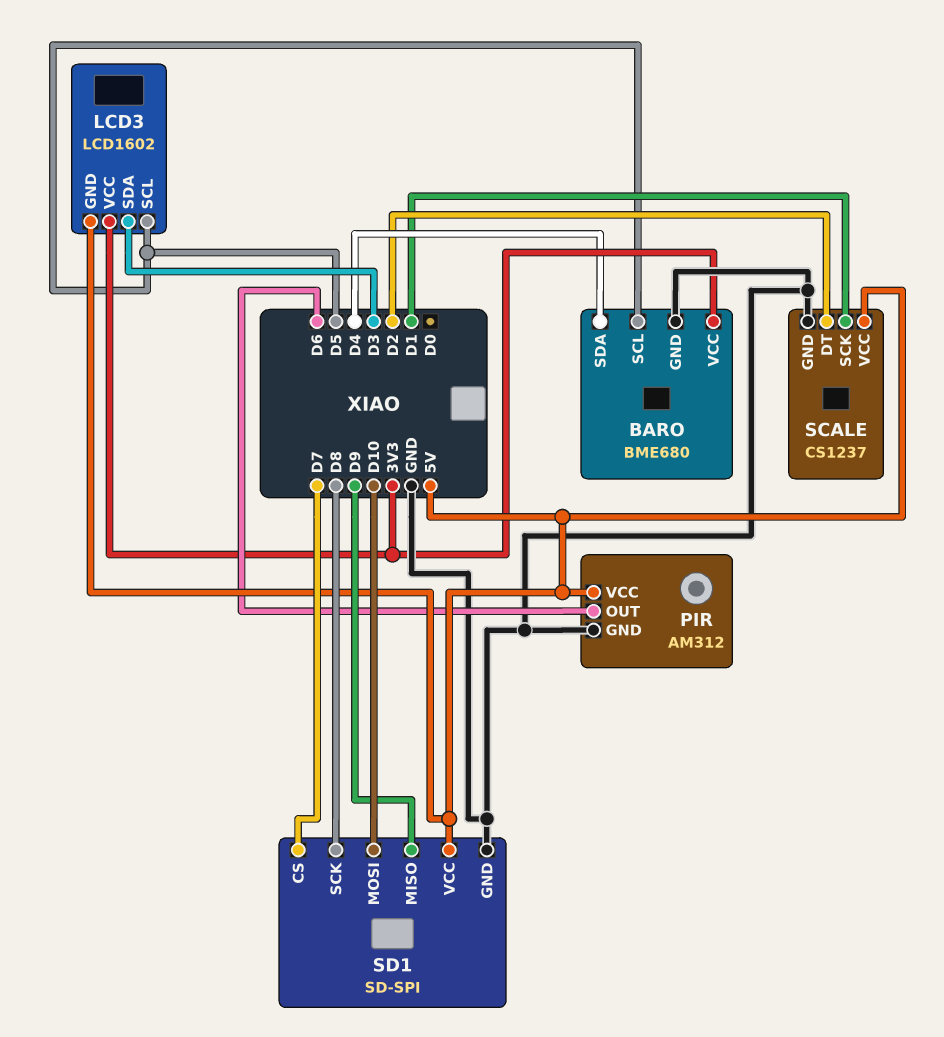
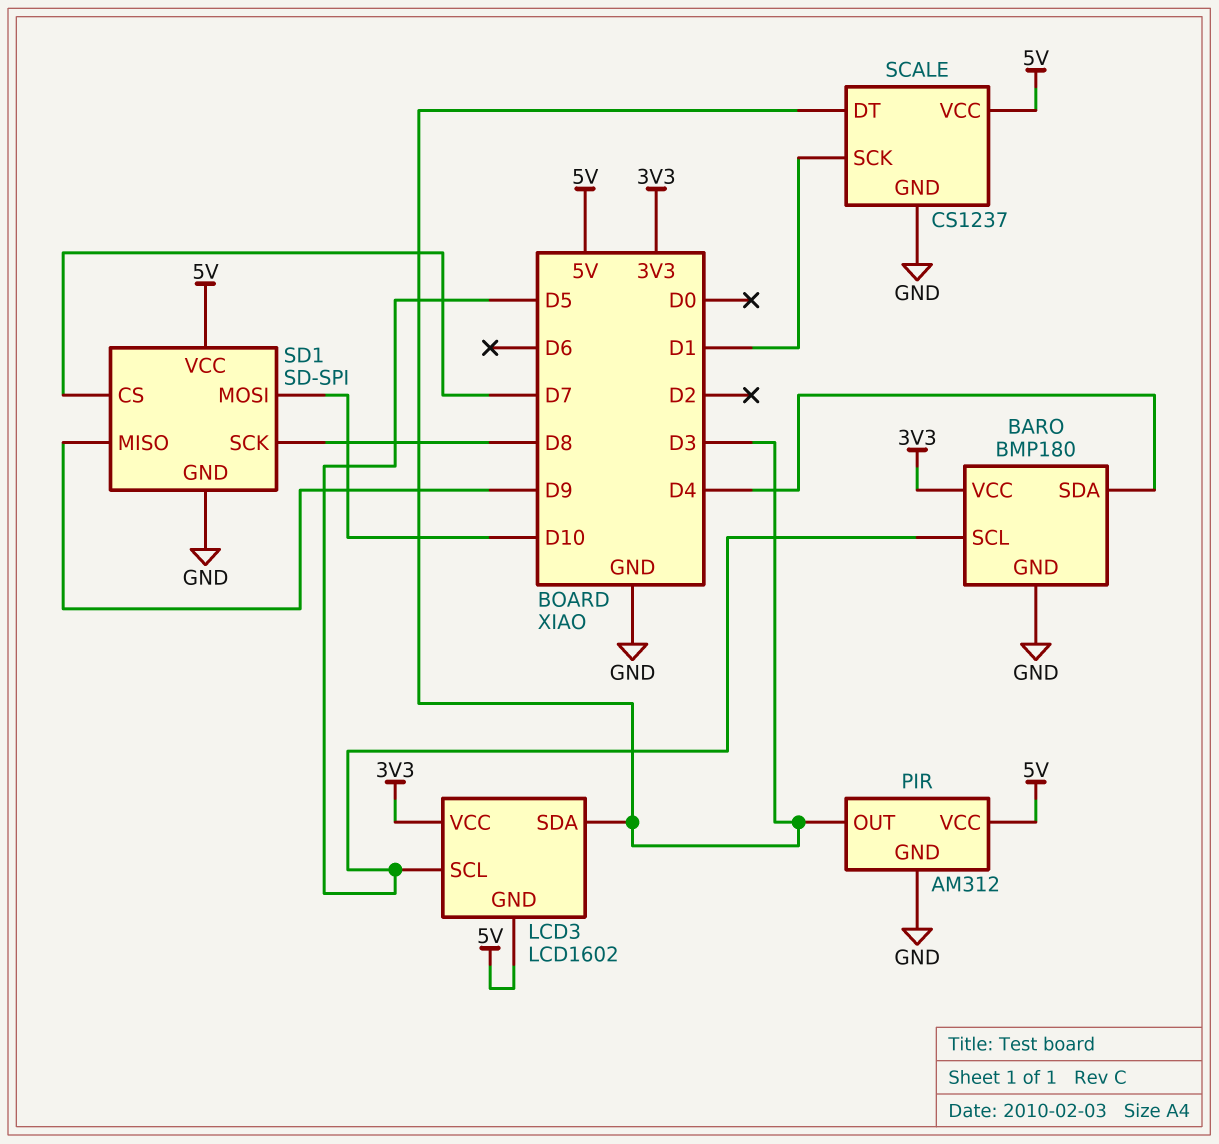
BARO: BME680 -> BMP180
PIR pin OUT: D6 -> D3
SCALE pin DT: D2 -> D3

